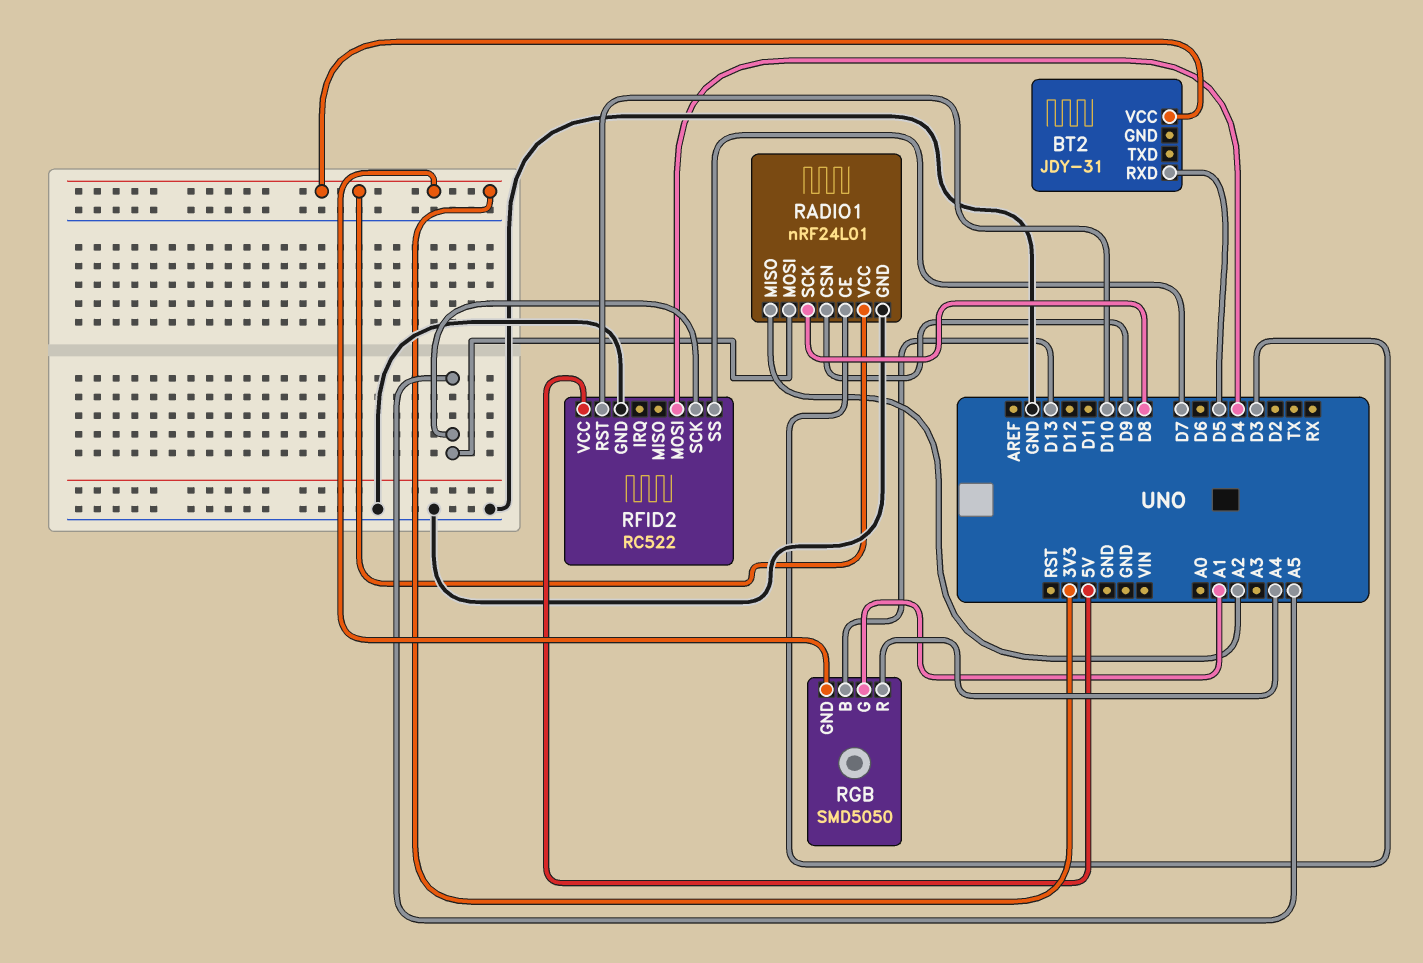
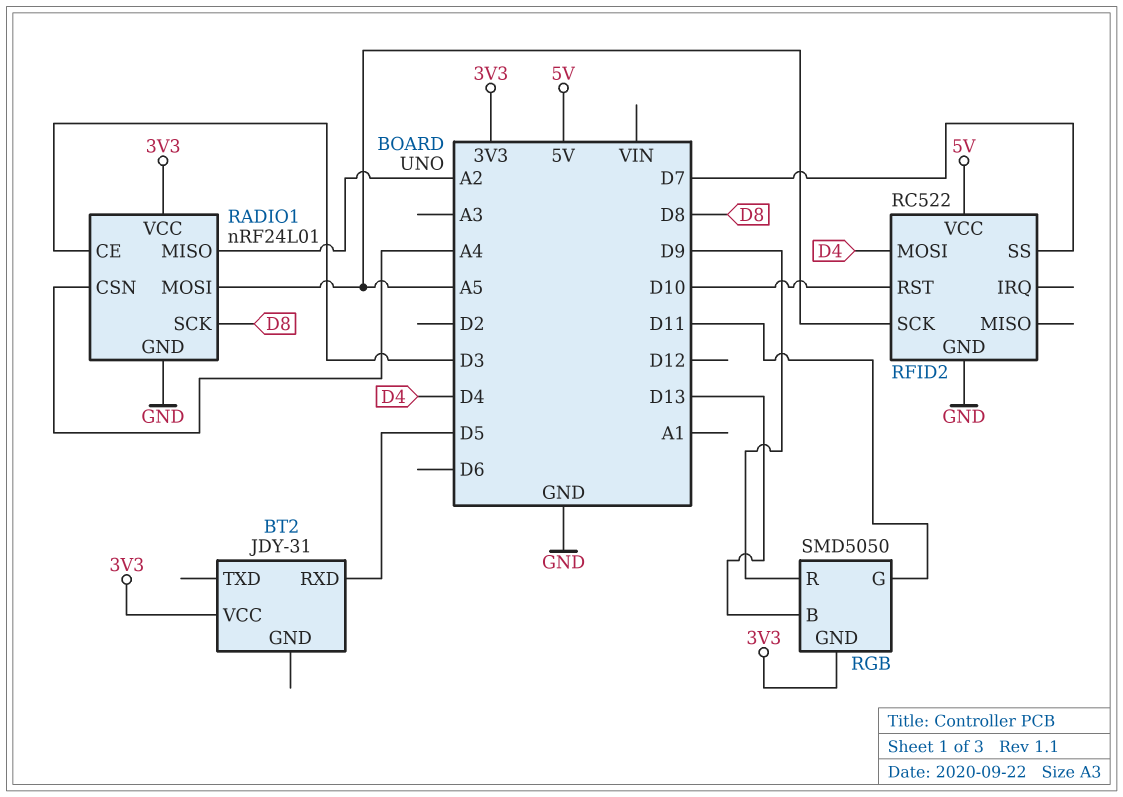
RADIO1 pin CSN: D9 -> A4
RGB pin G: A1 -> D11
RGB pin R: A4 -> D9

